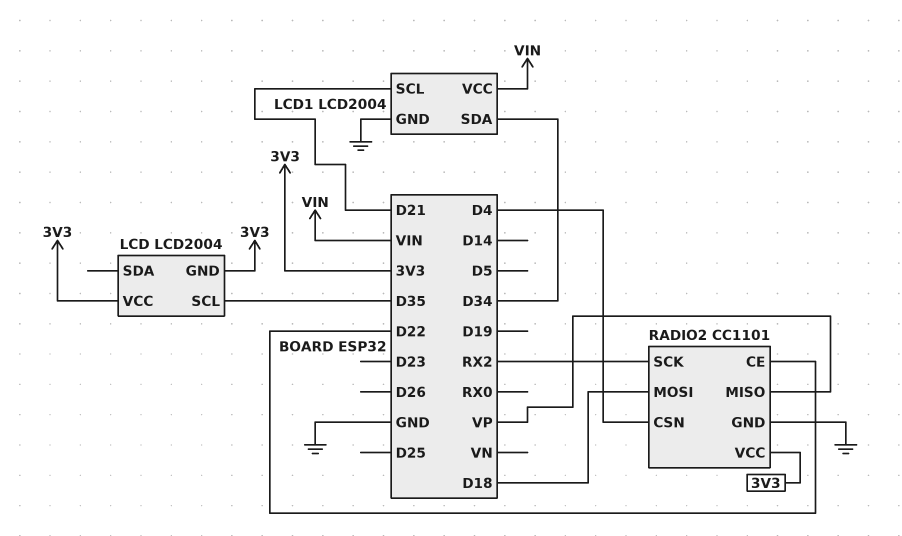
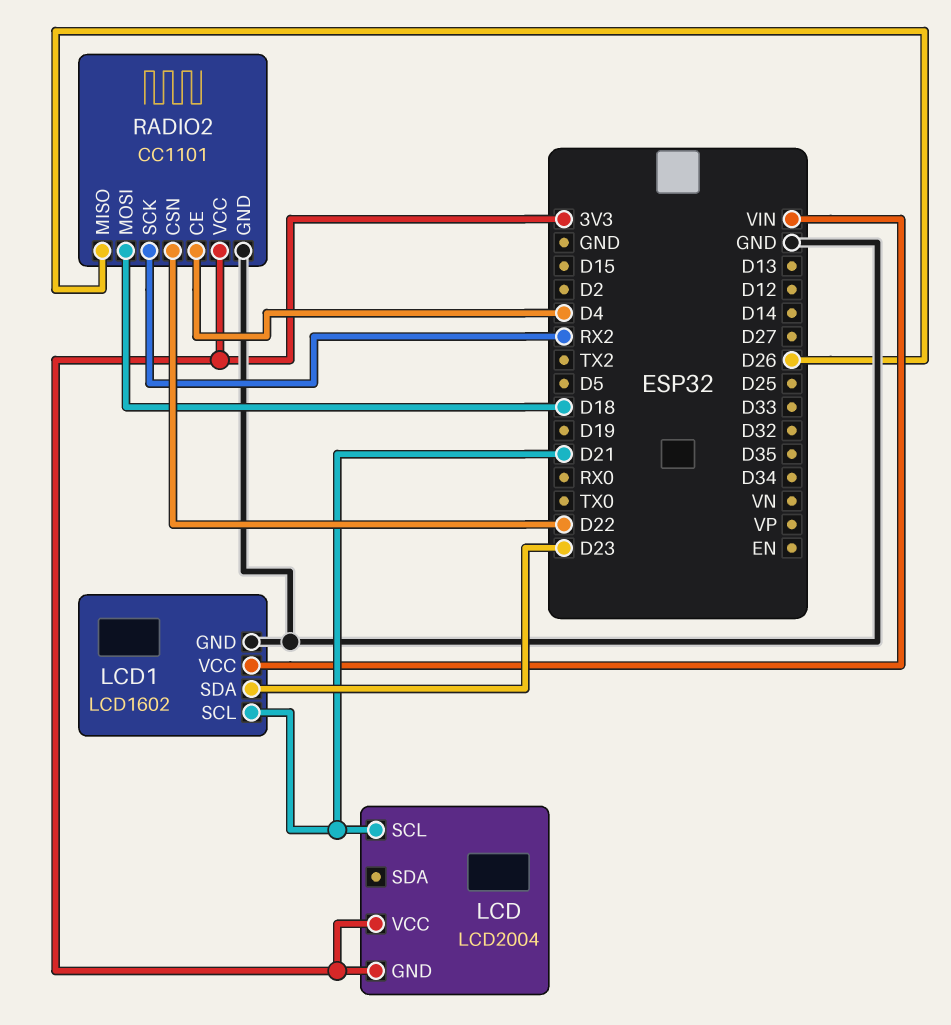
LCD pin SCL: D35 -> D21
LCD1: LCD2004 -> LCD1602
LCD1 pin SDA: D34 -> D23
RADIO2 pin CE: D22 -> D4
RADIO2 pin CSN: D4 -> D22
RADIO2 pin MISO: VP -> D26

